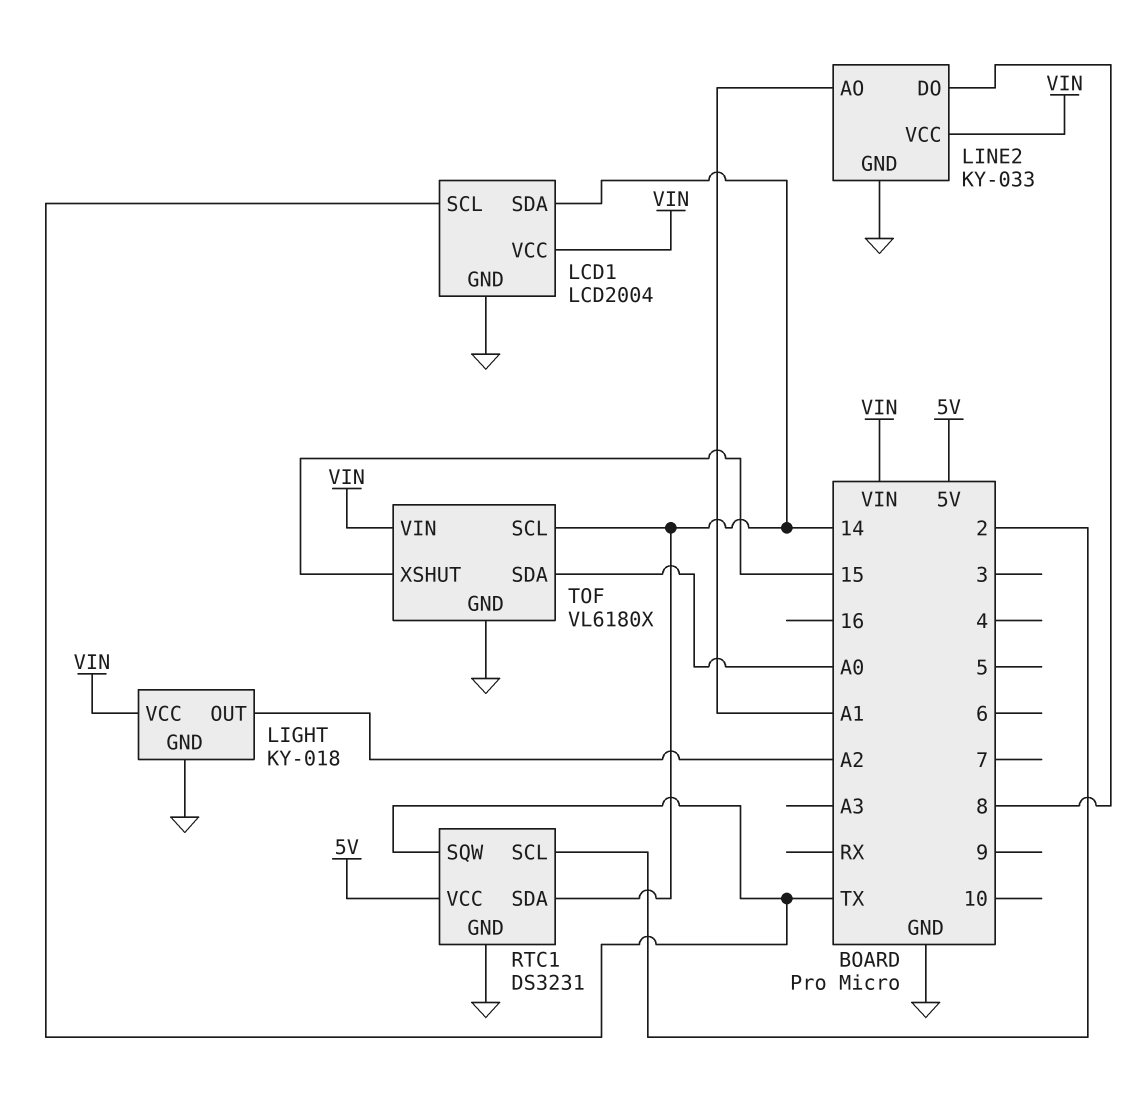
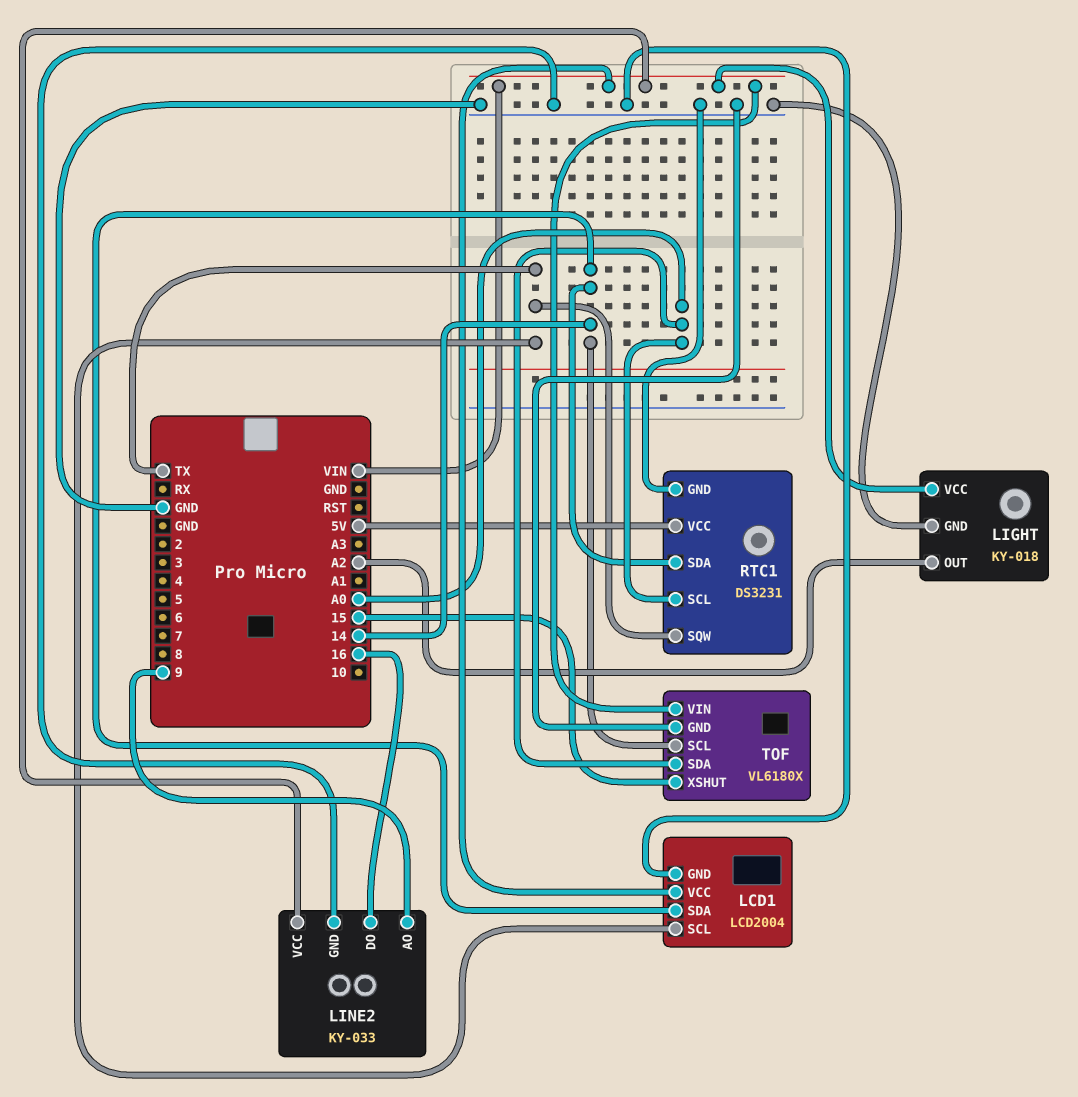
LINE2 pin AO: A1 -> 9
LINE2 pin DO: 8 -> 16
RTC1 pin SCL: 2 -> A0

